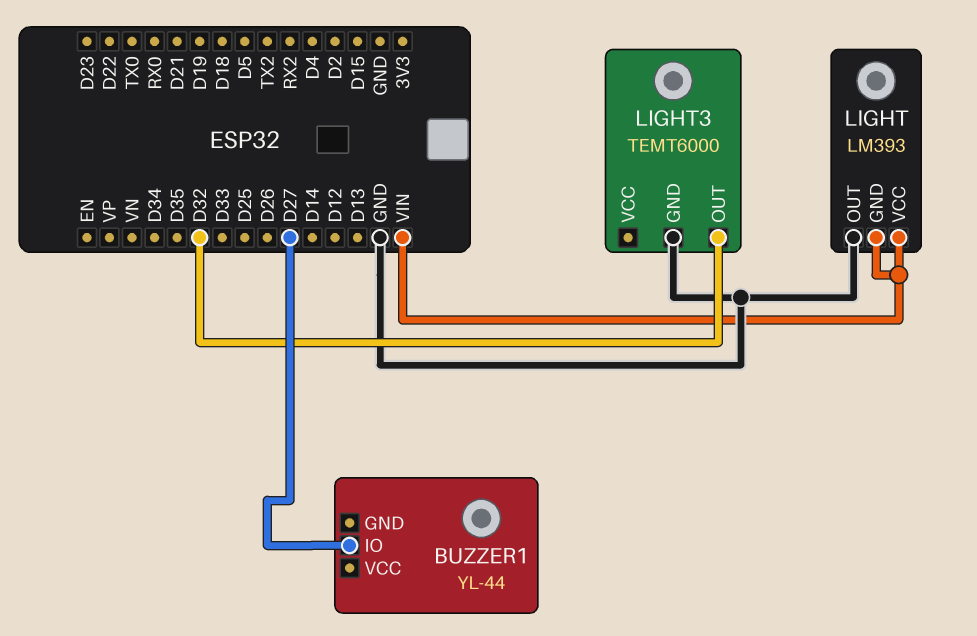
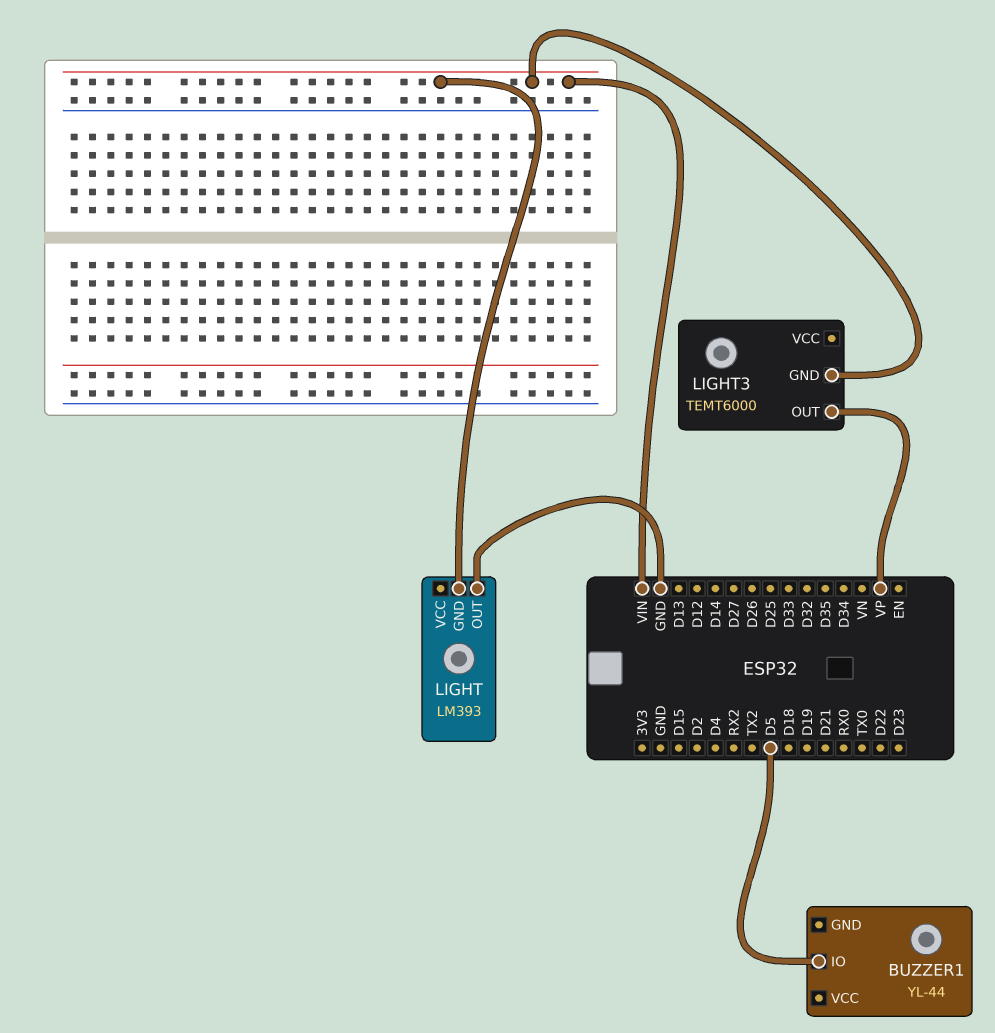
BUZZER1 pin IO: D27 -> D5
LIGHT pin VCC: VIN -> none
LIGHT3 pin GND: GND -> VIN
LIGHT3 pin OUT: D32 -> VP

